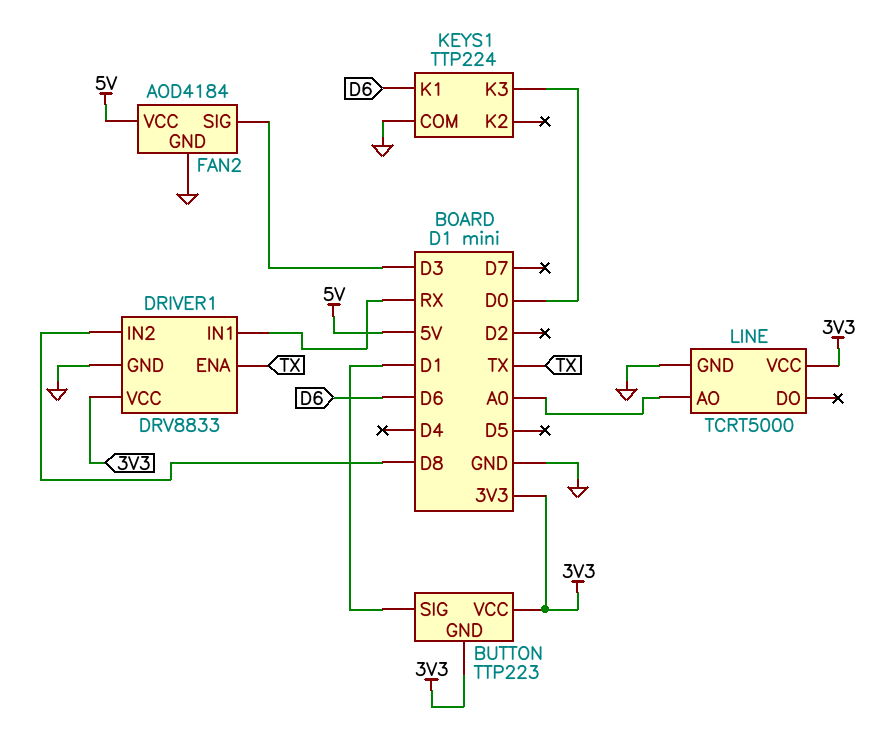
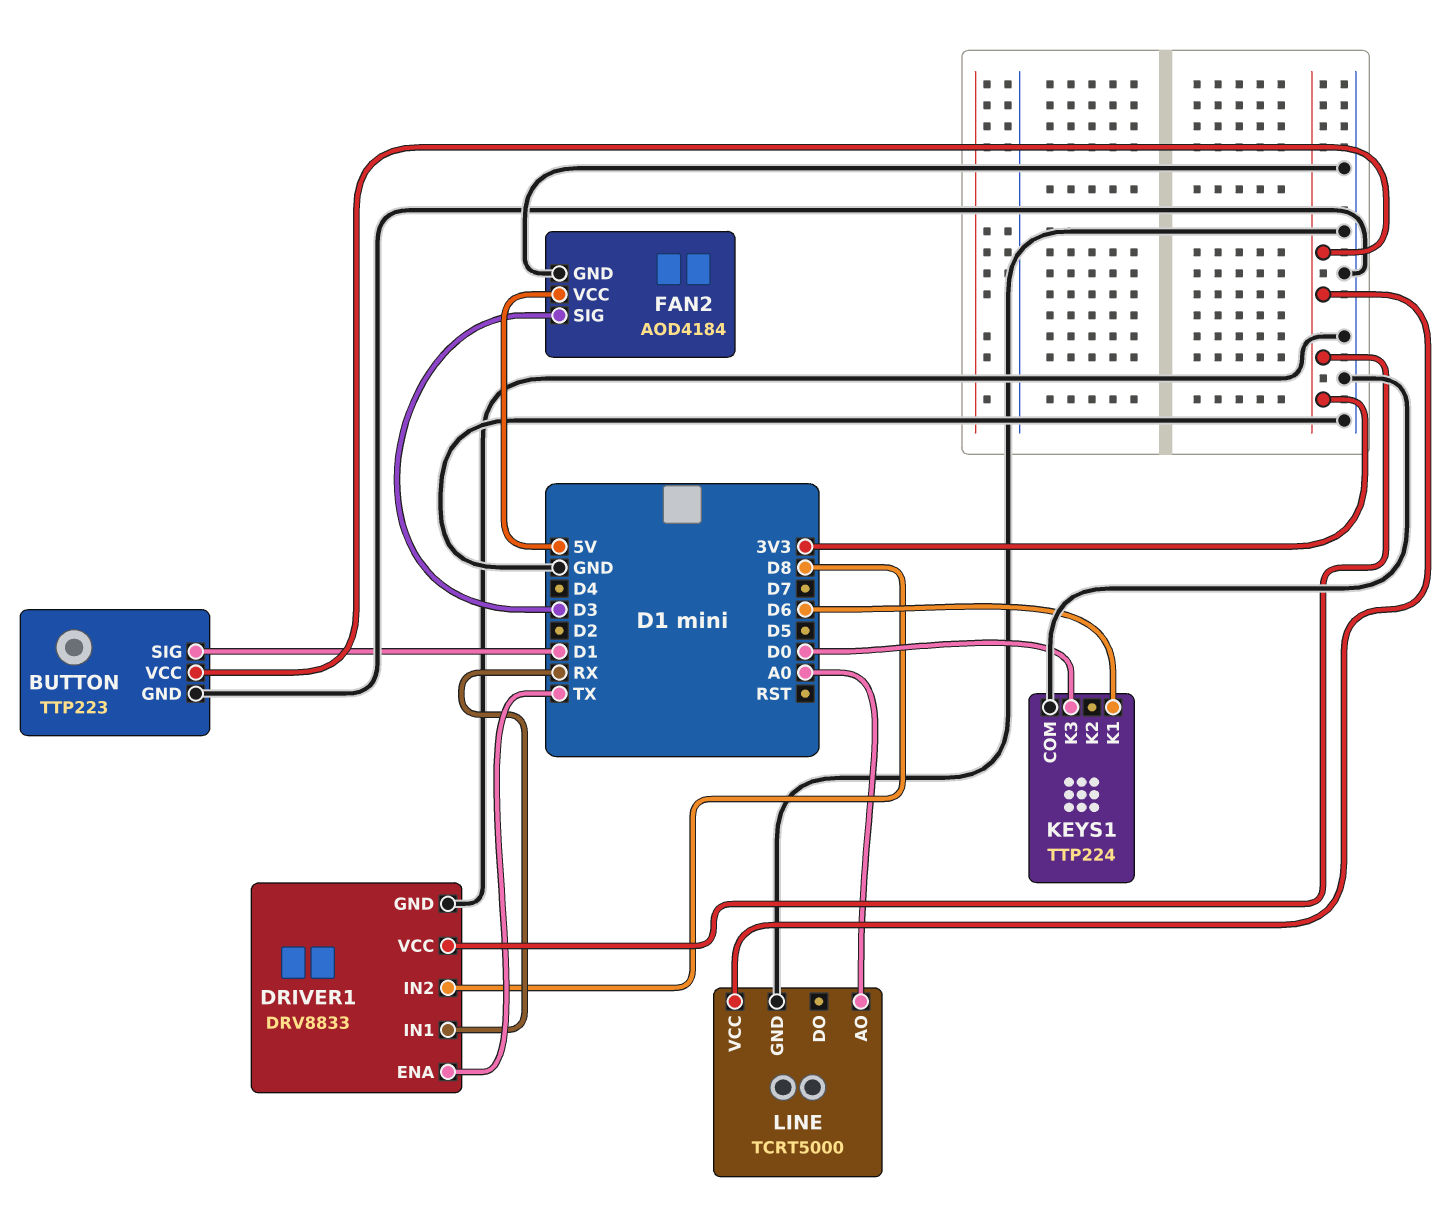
BUTTON pin GND: 3V3 -> GND

